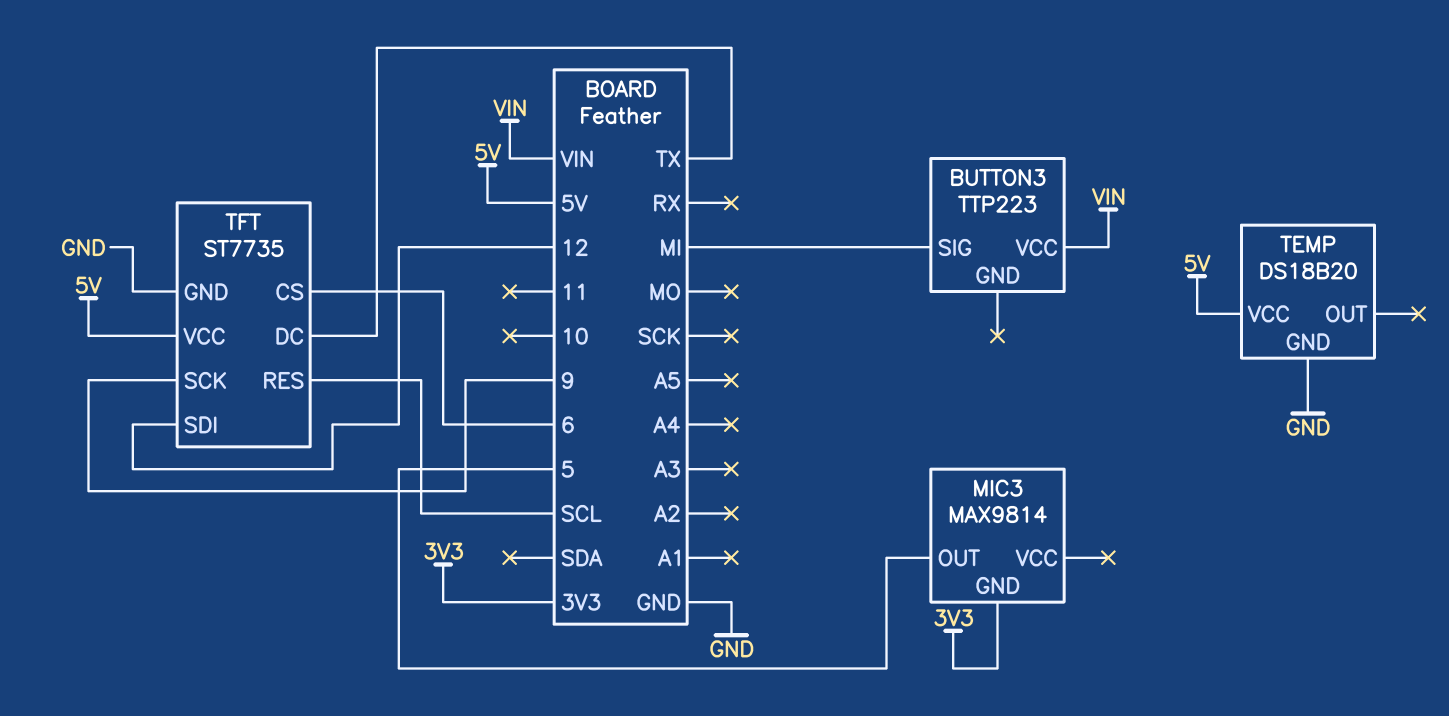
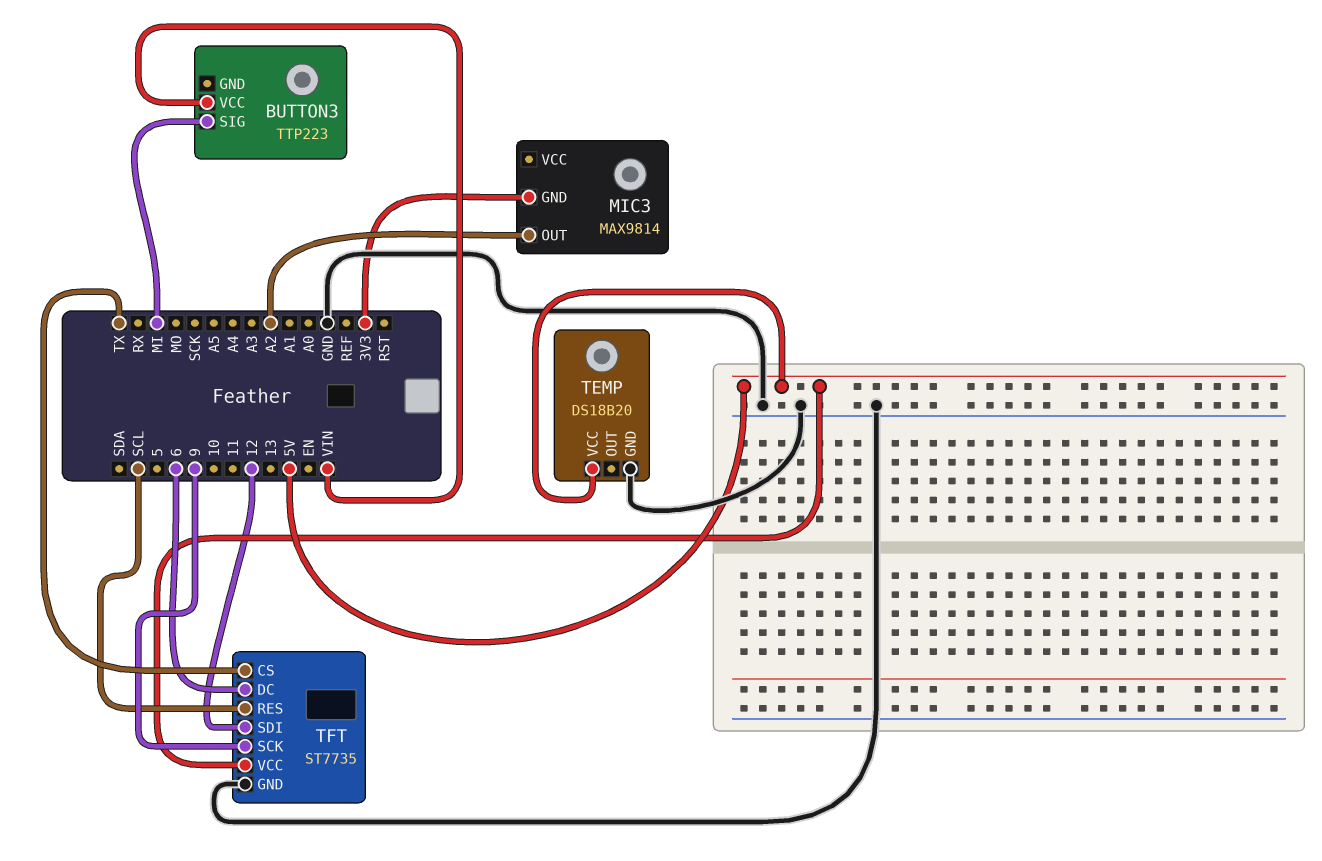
MIC3 pin OUT: 5 -> A2
TFT pin CS: 6 -> TX
TFT pin DC: TX -> 6

